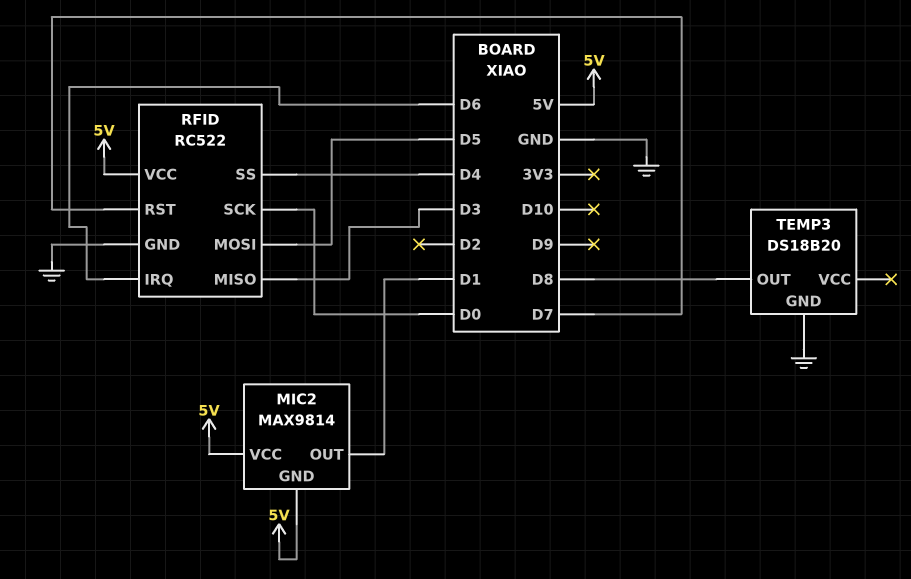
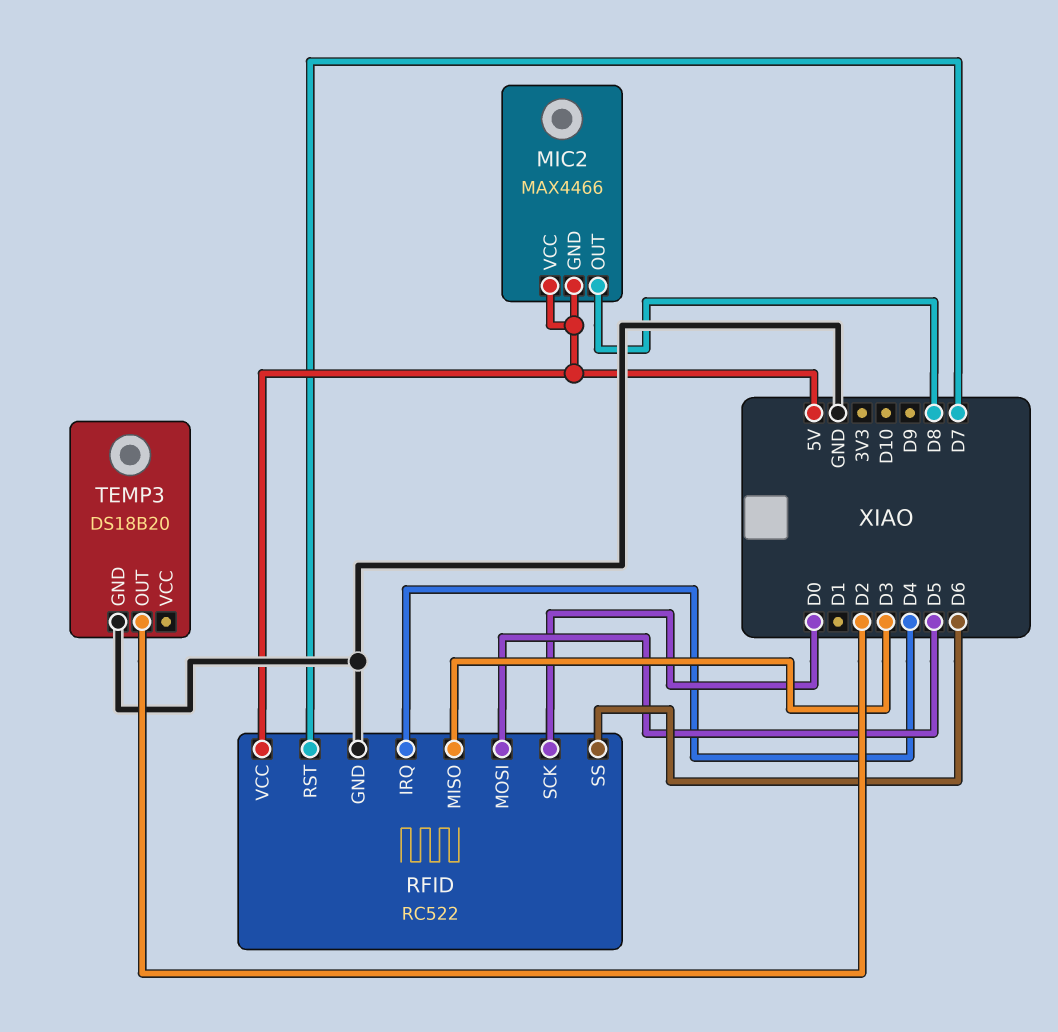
MIC2: MAX9814 -> MAX4466
MIC2 pin OUT: D1 -> D8
RFID pin IRQ: D6 -> D4
RFID pin SS: D4 -> D6
TEMP3 pin OUT: D8 -> D2

